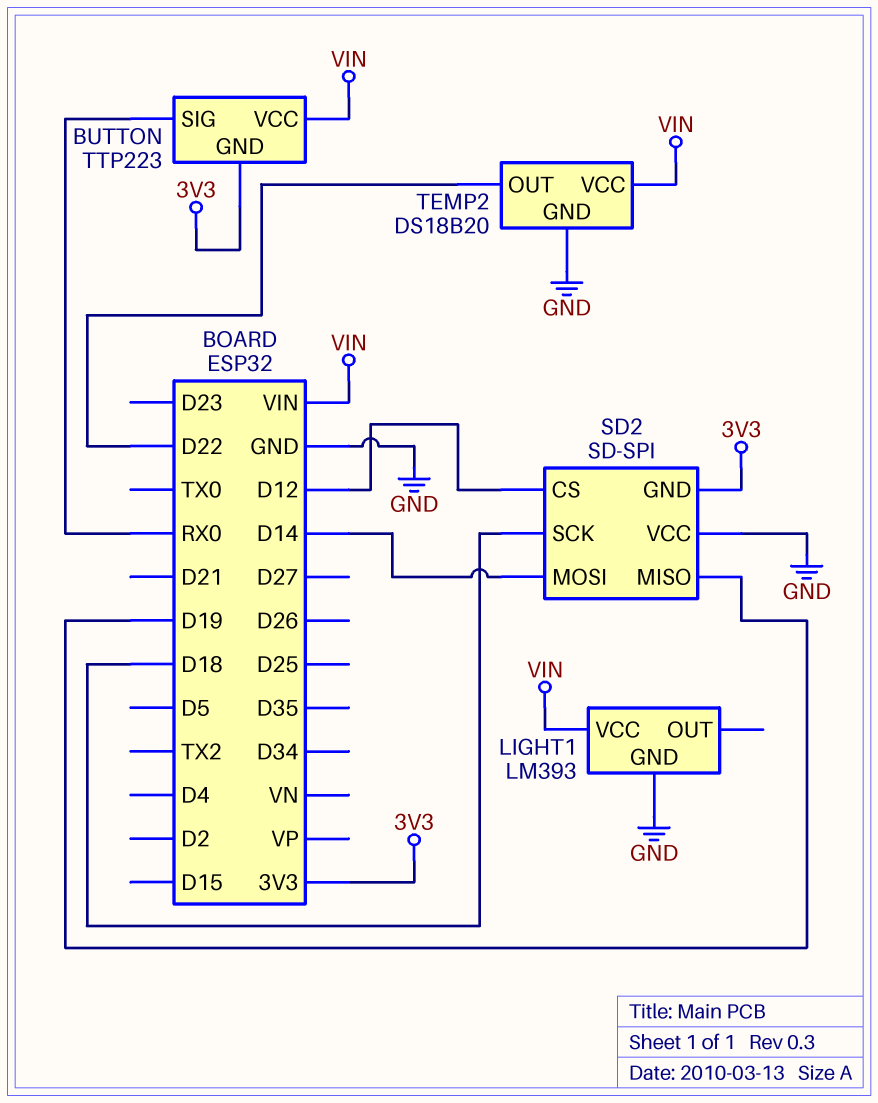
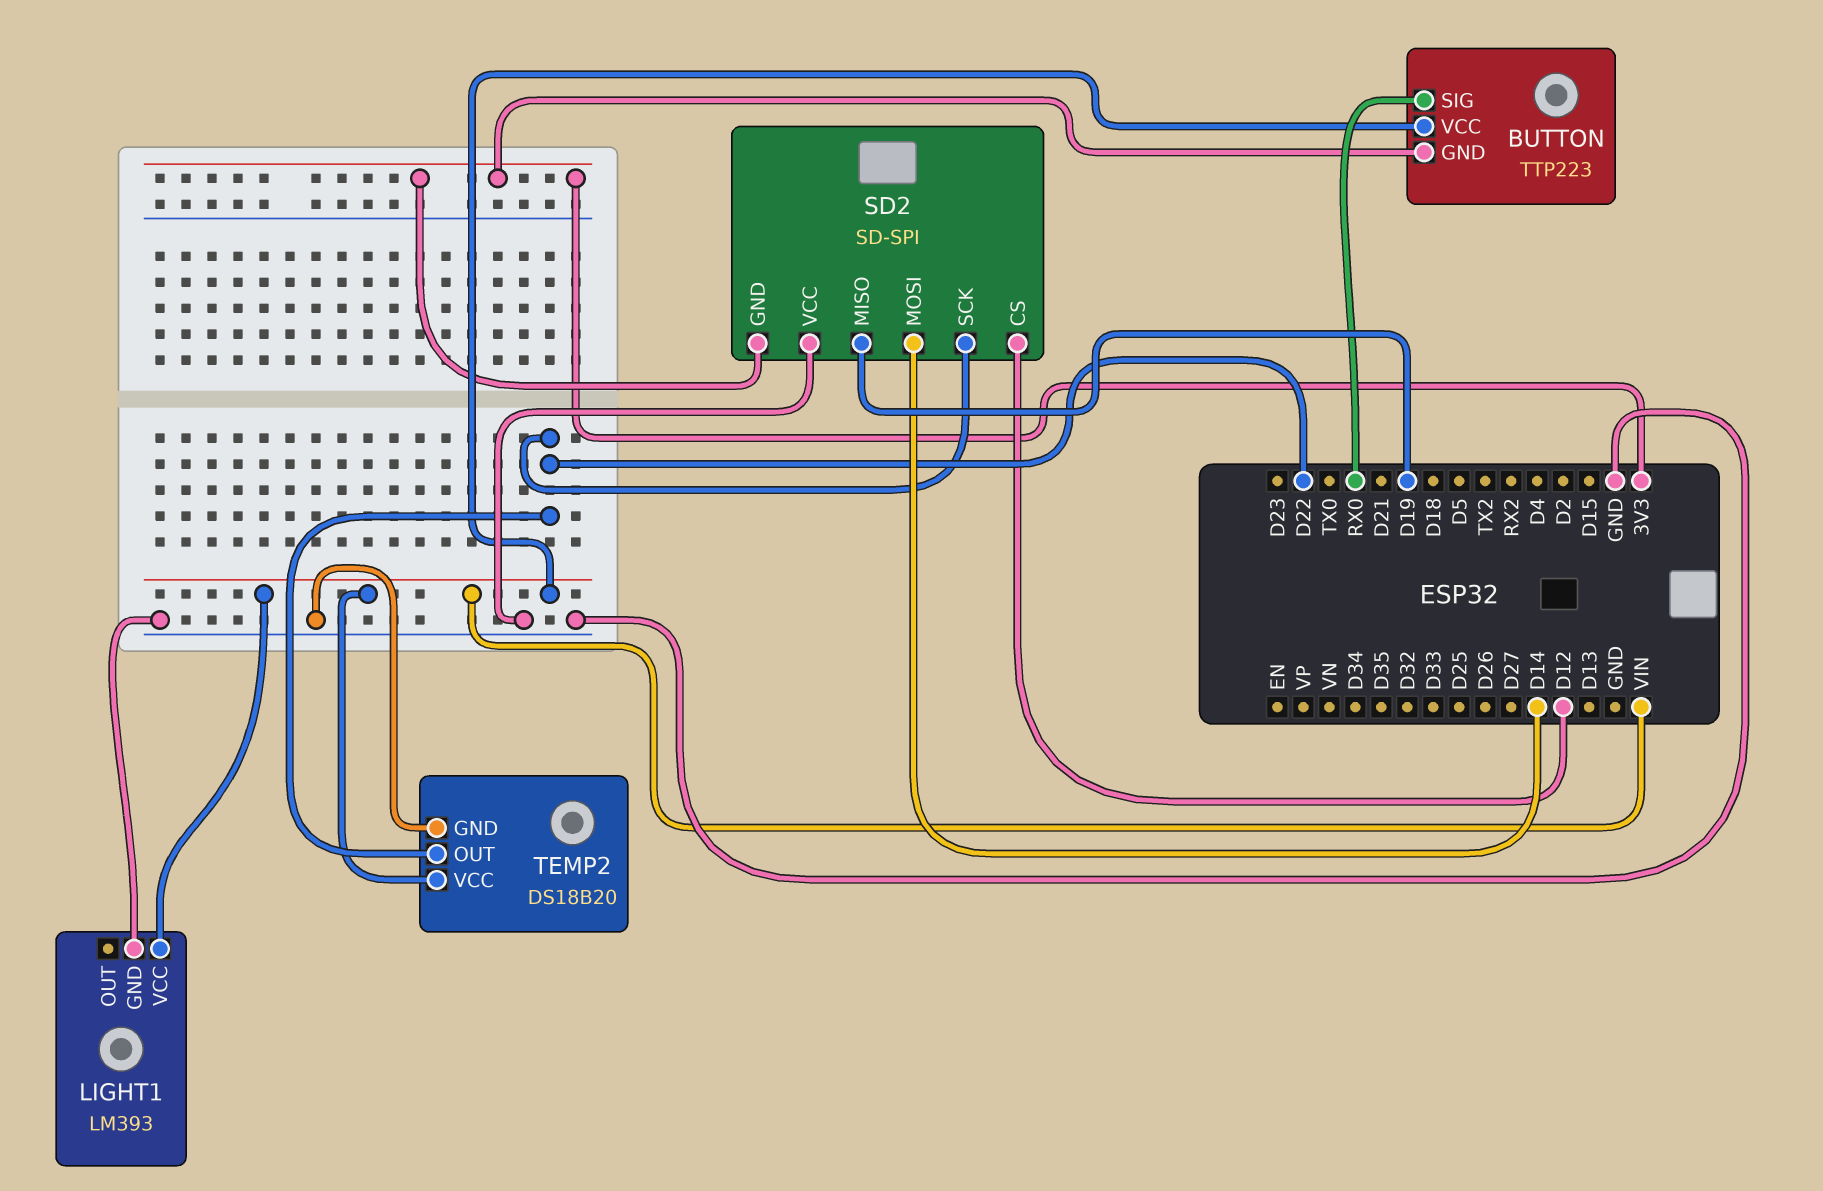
SD2 pin SCK: D18 -> D22

